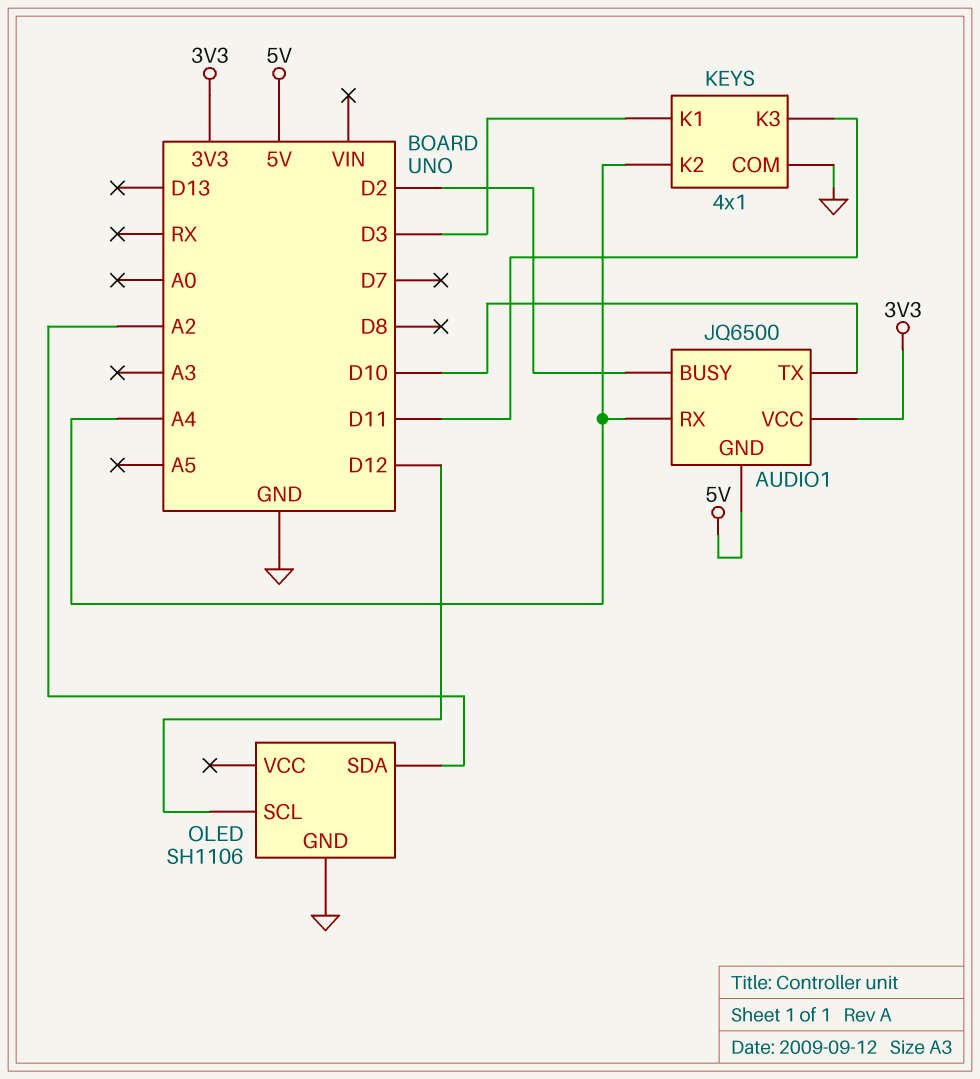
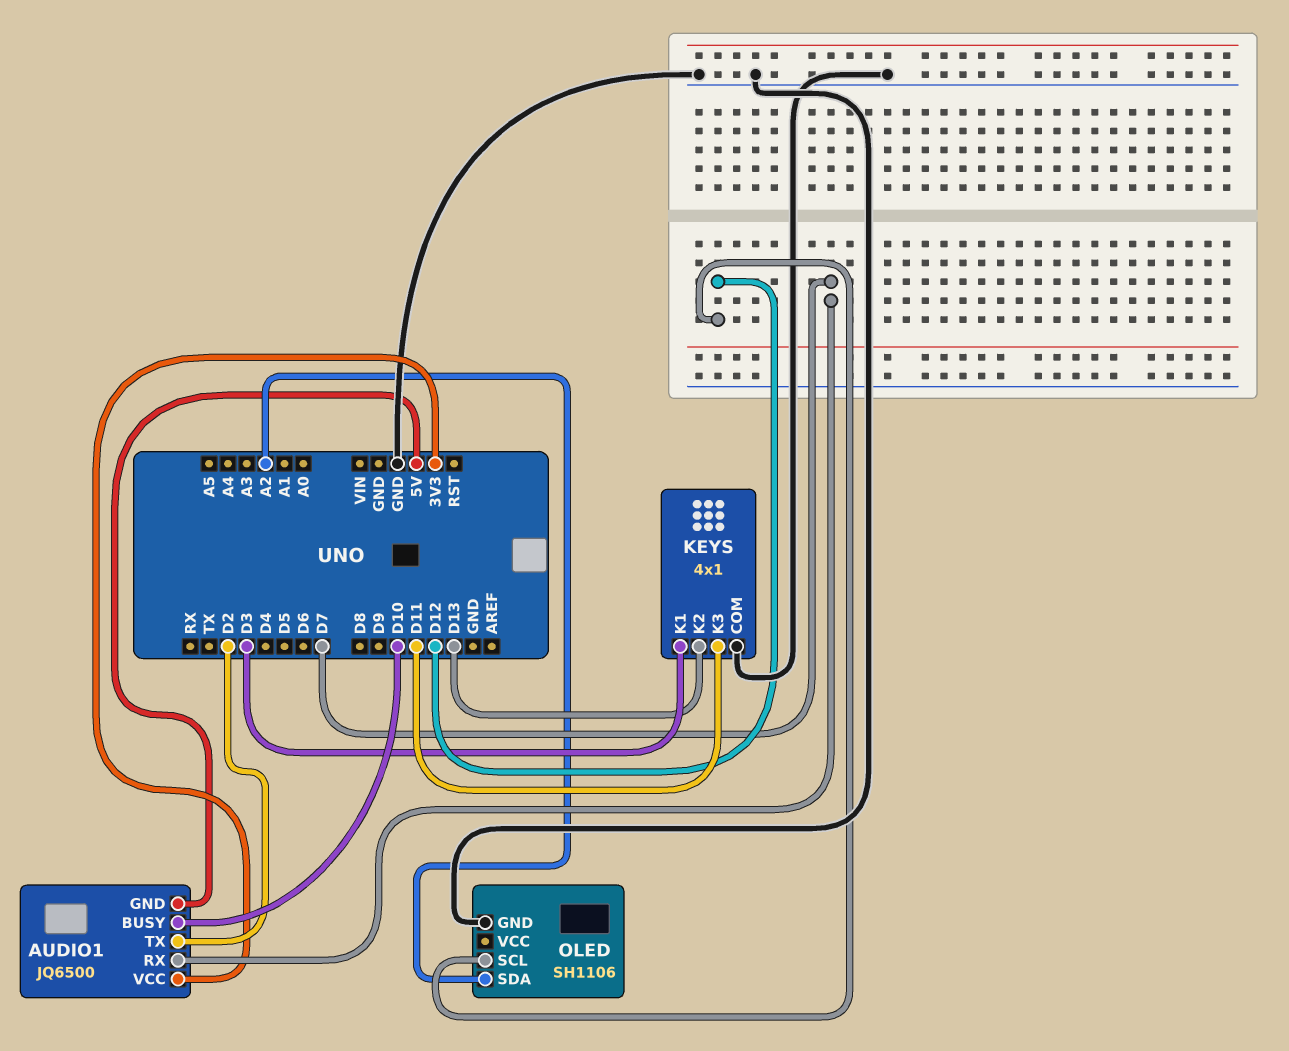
AUDIO1 pin BUSY: D2 -> D10
AUDIO1 pin RX: A4 -> D7
AUDIO1 pin TX: D10 -> D2
KEYS pin K2: A4 -> D13

